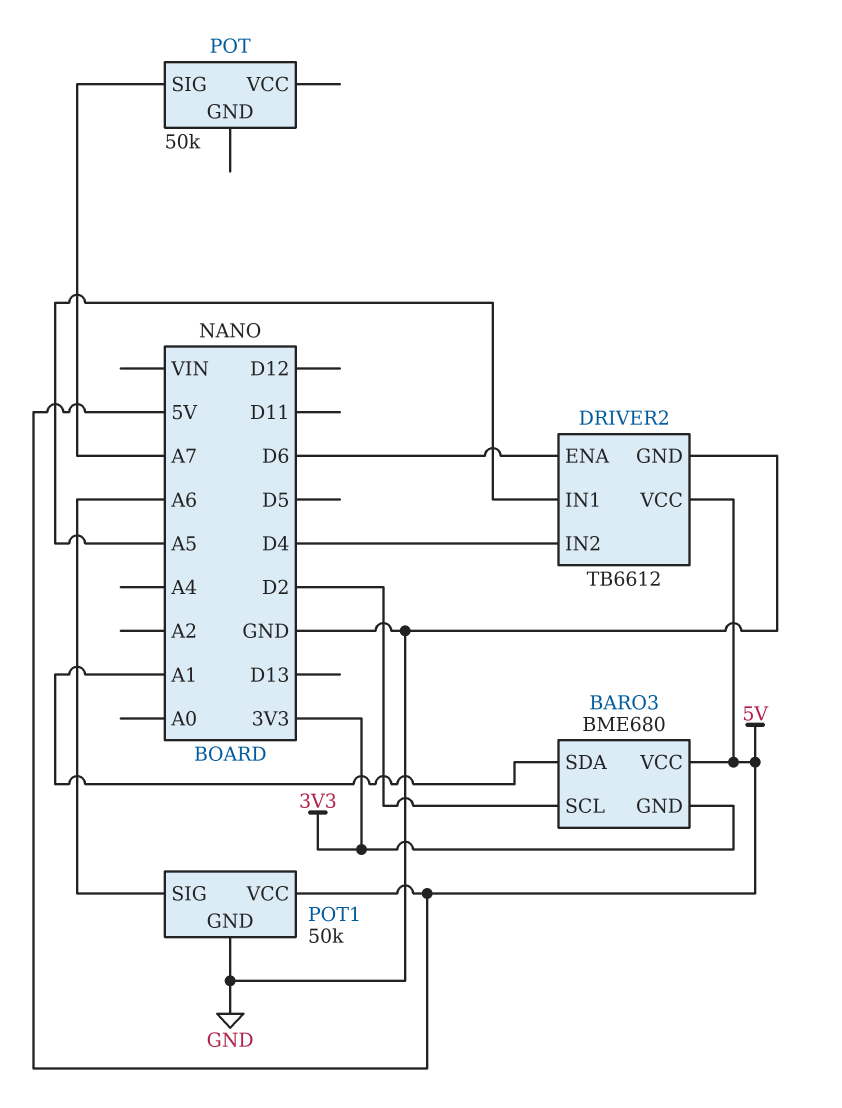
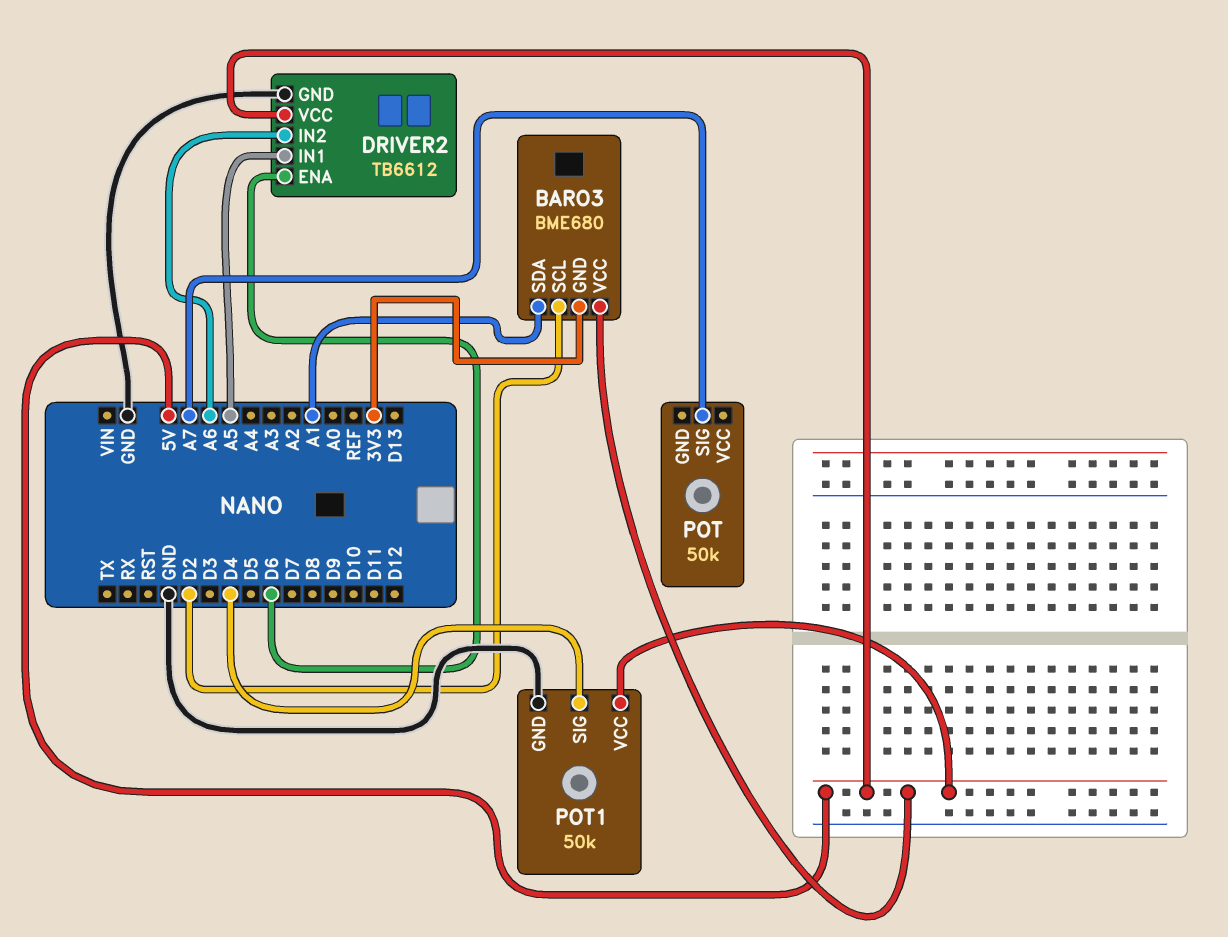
DRIVER2 pin IN2: D4 -> A6
POT1 pin SIG: A6 -> D4

